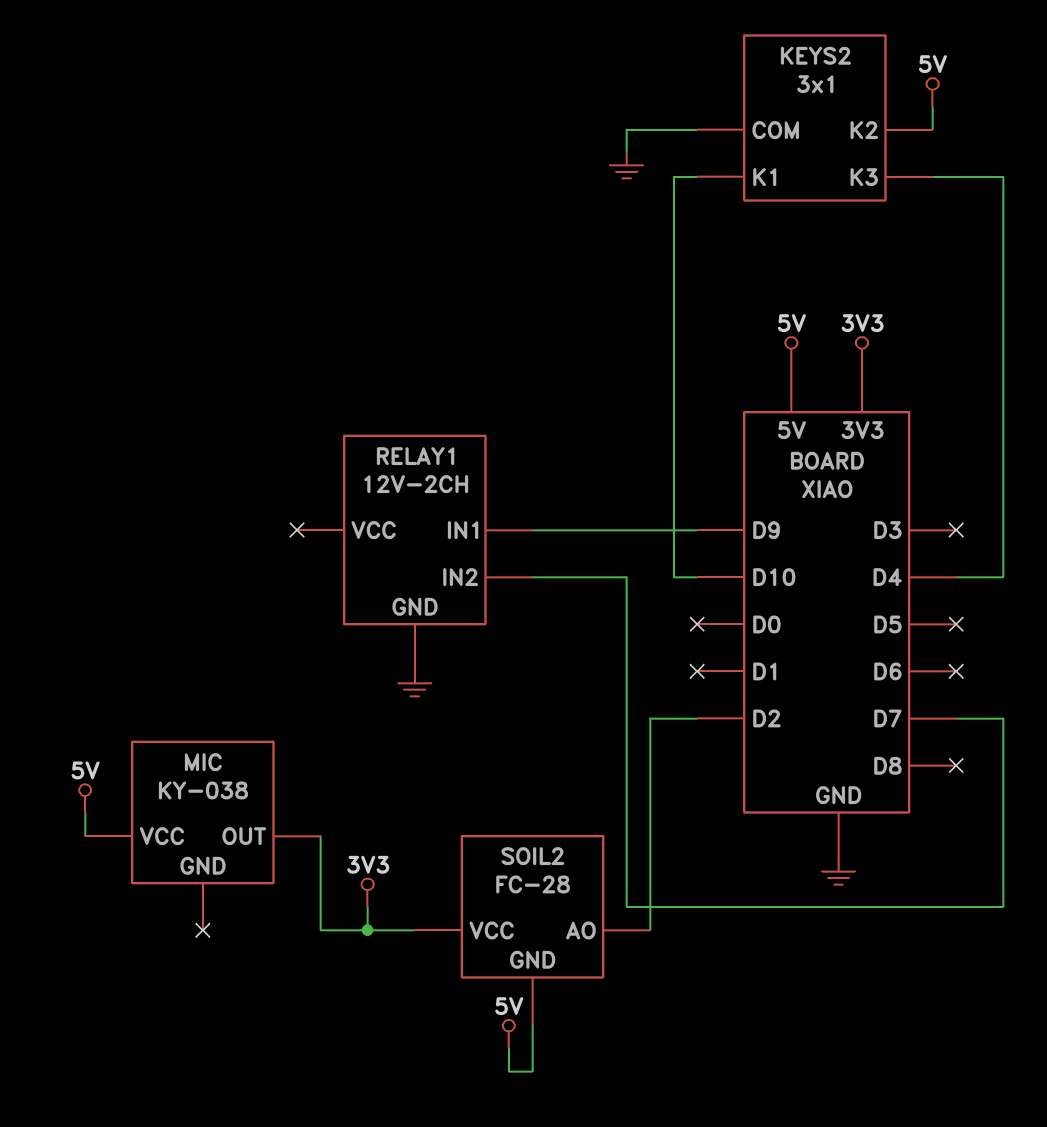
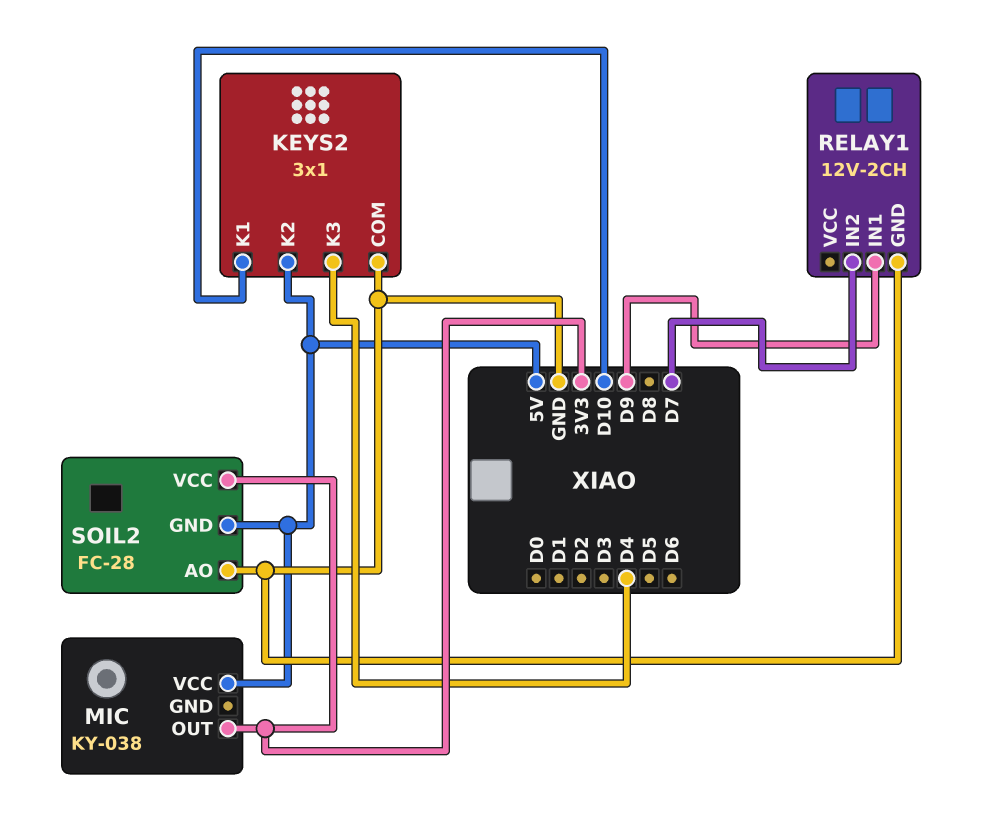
SOIL2 pin AO: D2 -> GND

